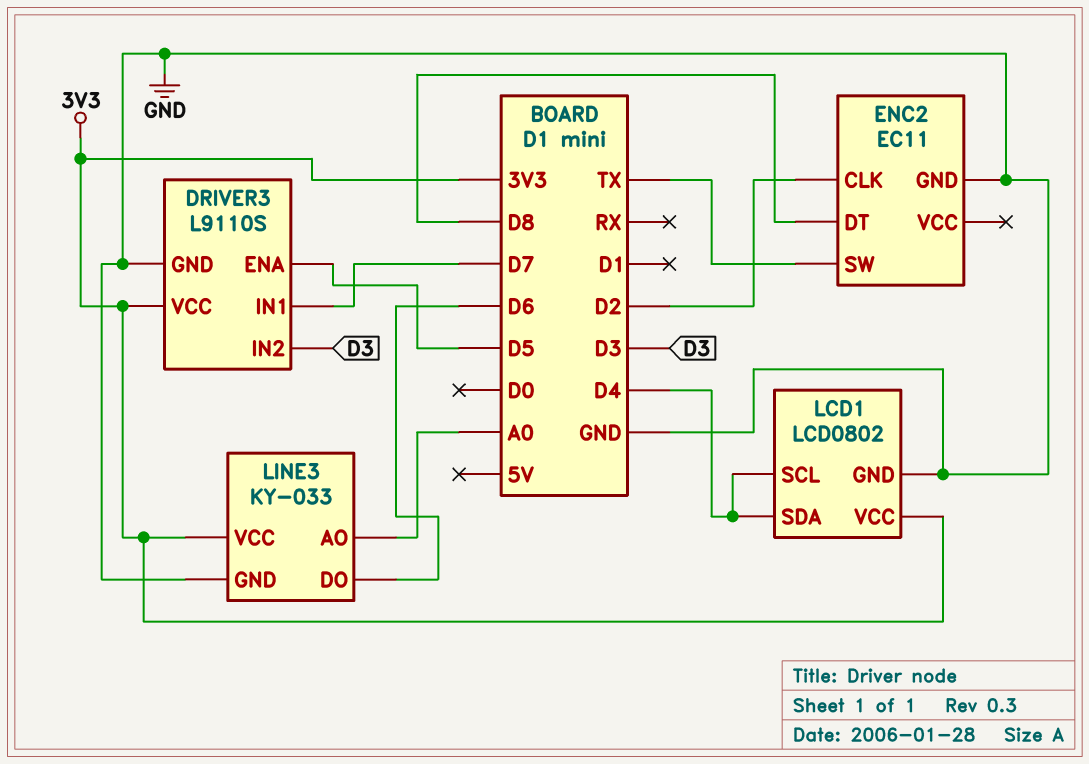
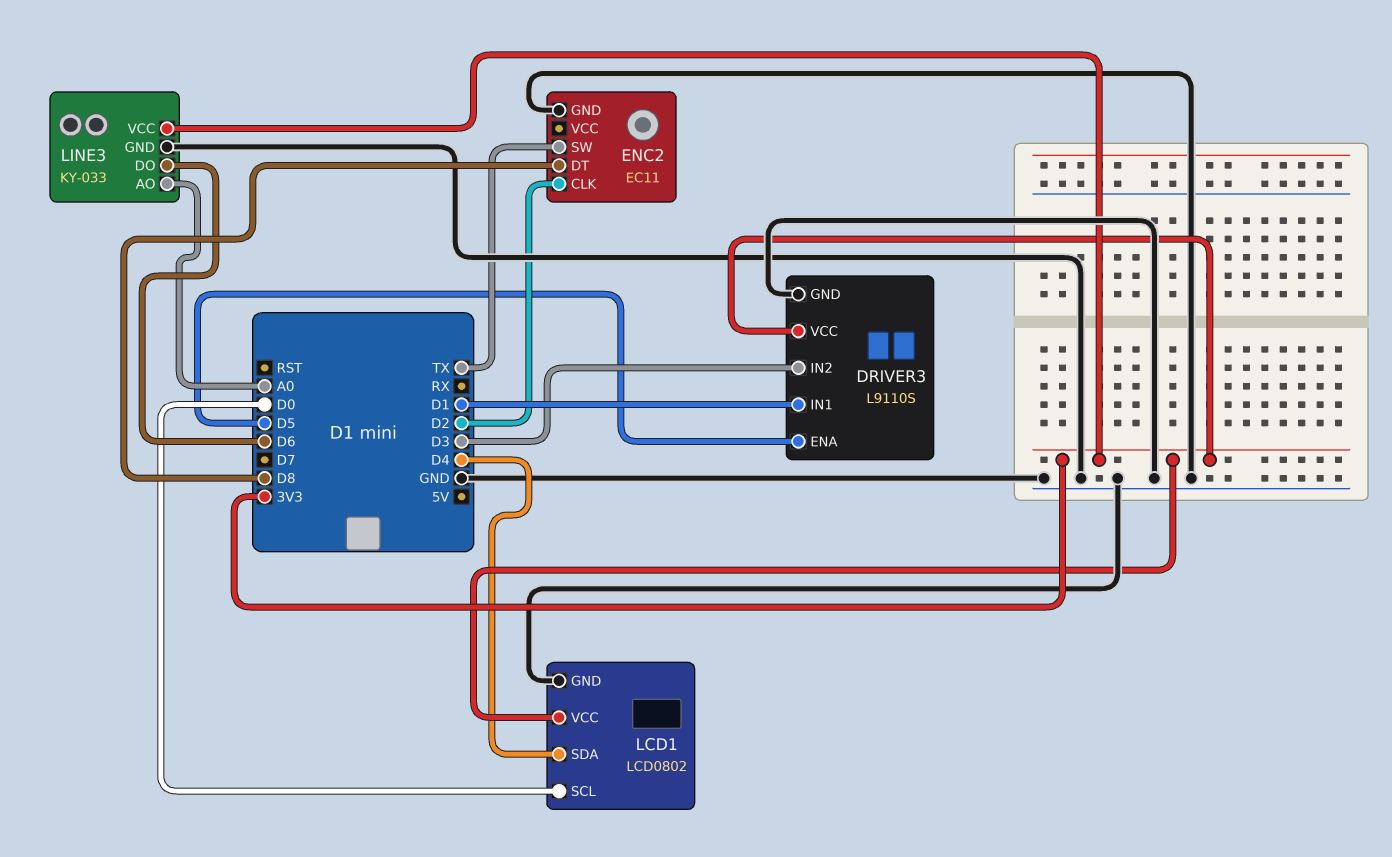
DRIVER3 pin IN1: D7 -> D1
LCD1 pin SCL: D4 -> D0

